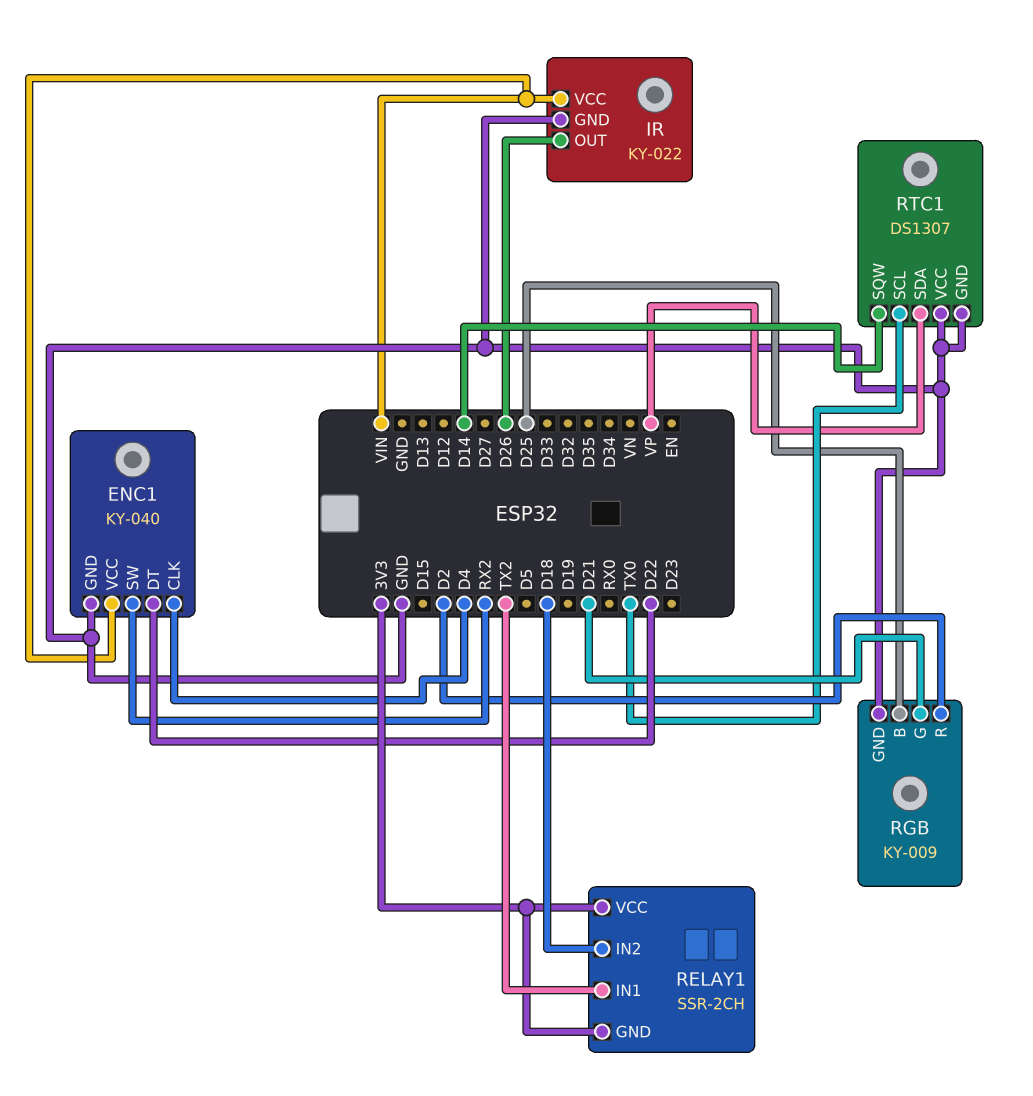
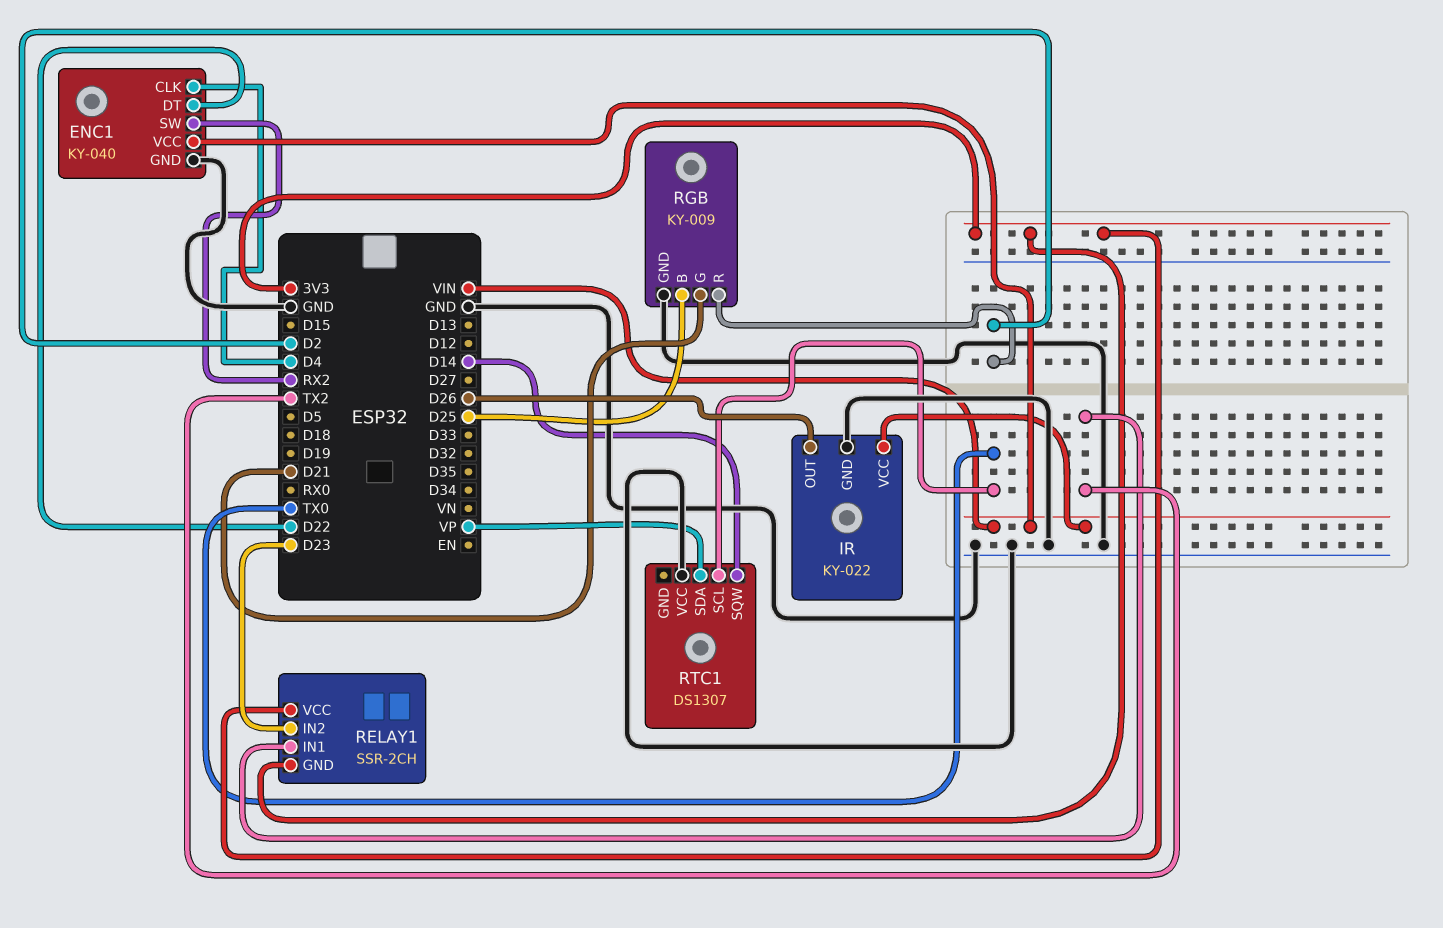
RELAY1 pin IN2: D18 -> D23
RTC1 pin GND: GND -> none

